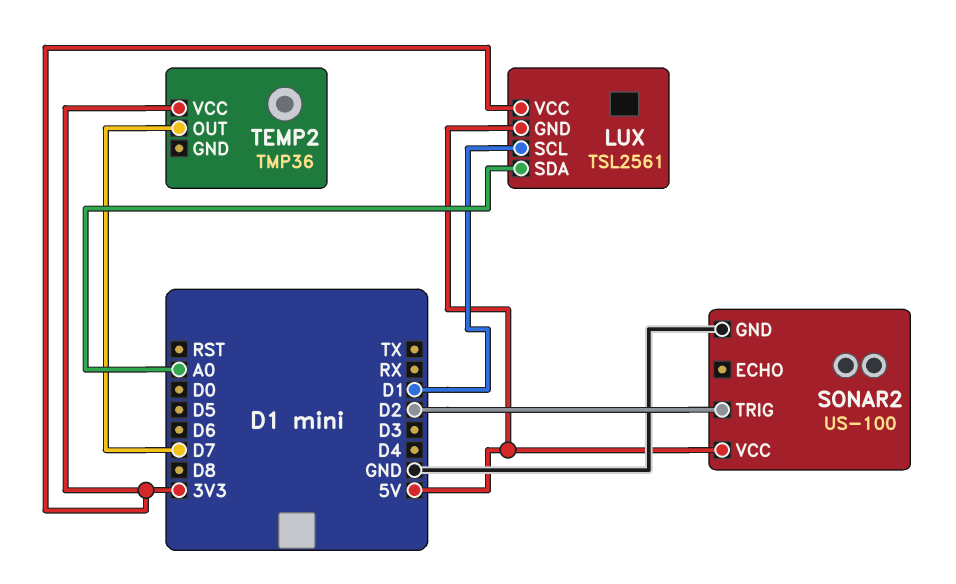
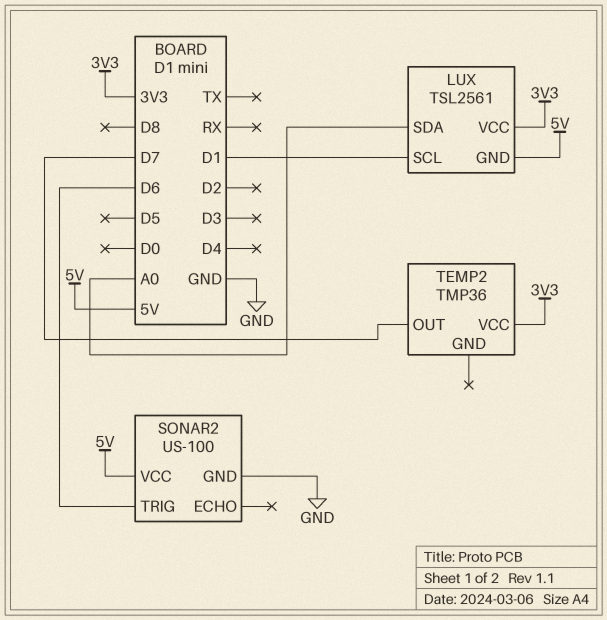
SONAR2 pin TRIG: D2 -> D6

